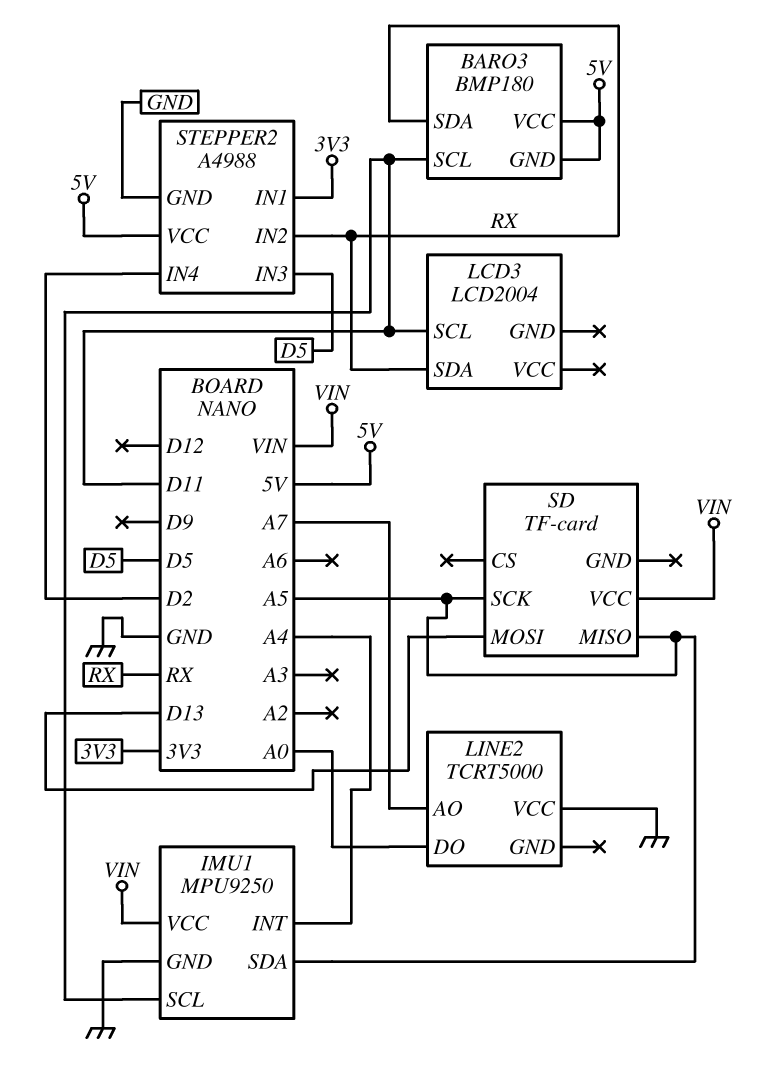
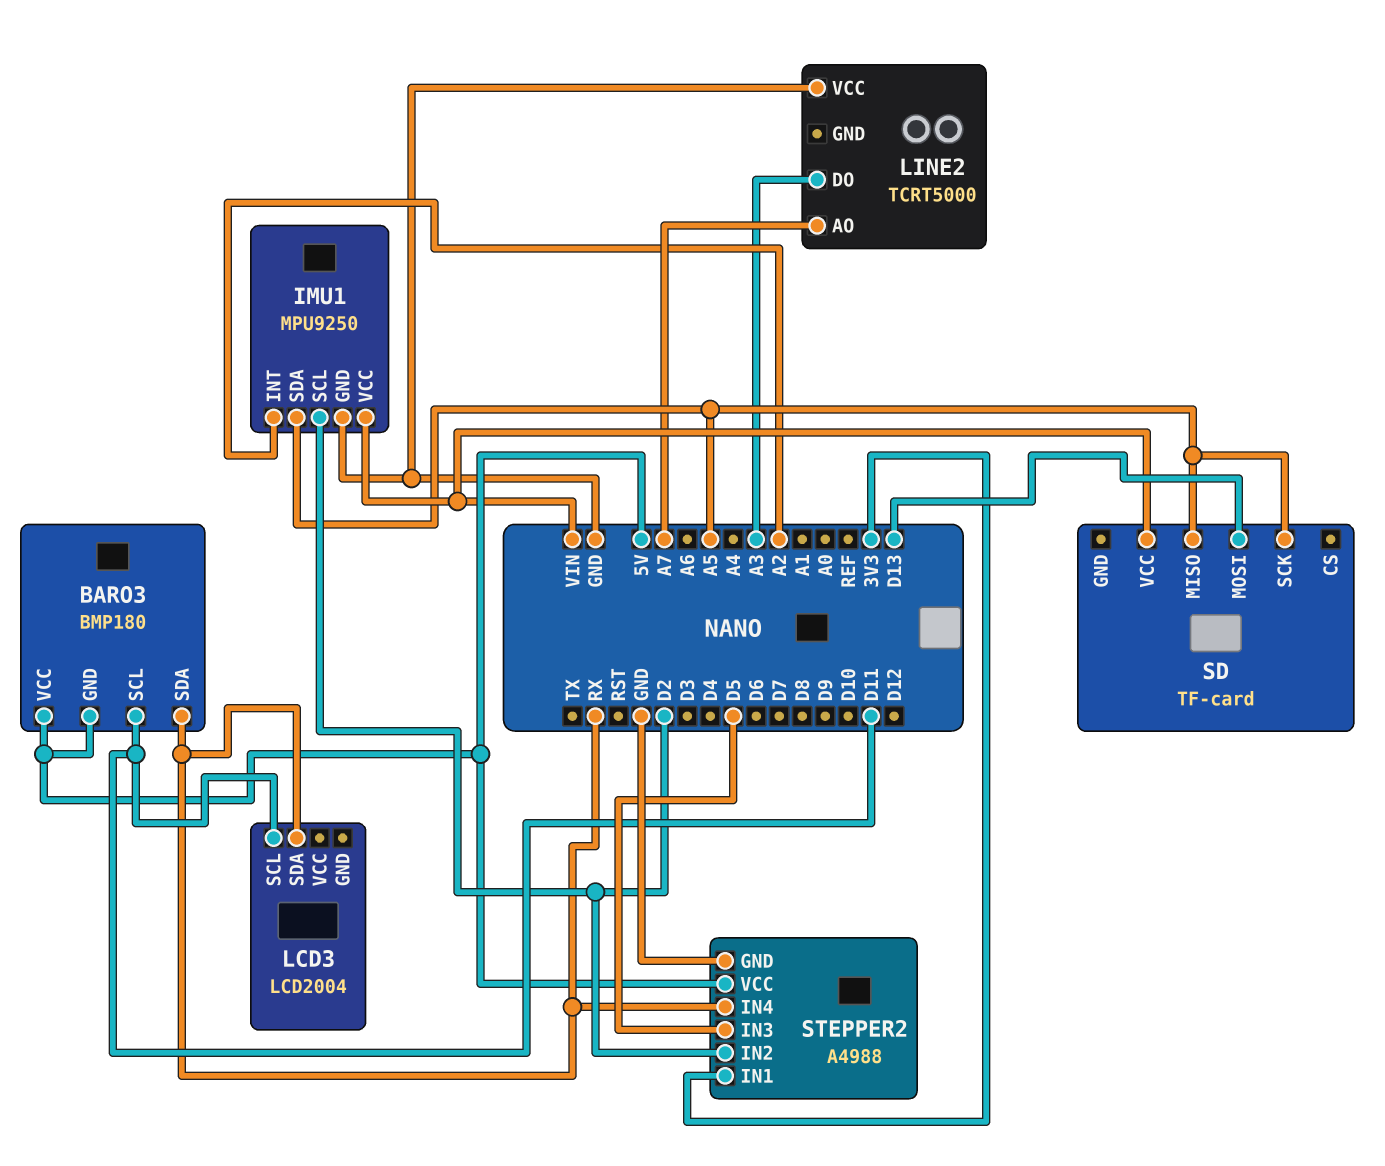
IMU1 pin INT: A4 -> A2
IMU1 pin SCL: D11 -> D2
LINE2 pin DO: A0 -> A3
STEPPER2 pin IN2: RX -> D2
STEPPER2 pin IN4: D2 -> RX

